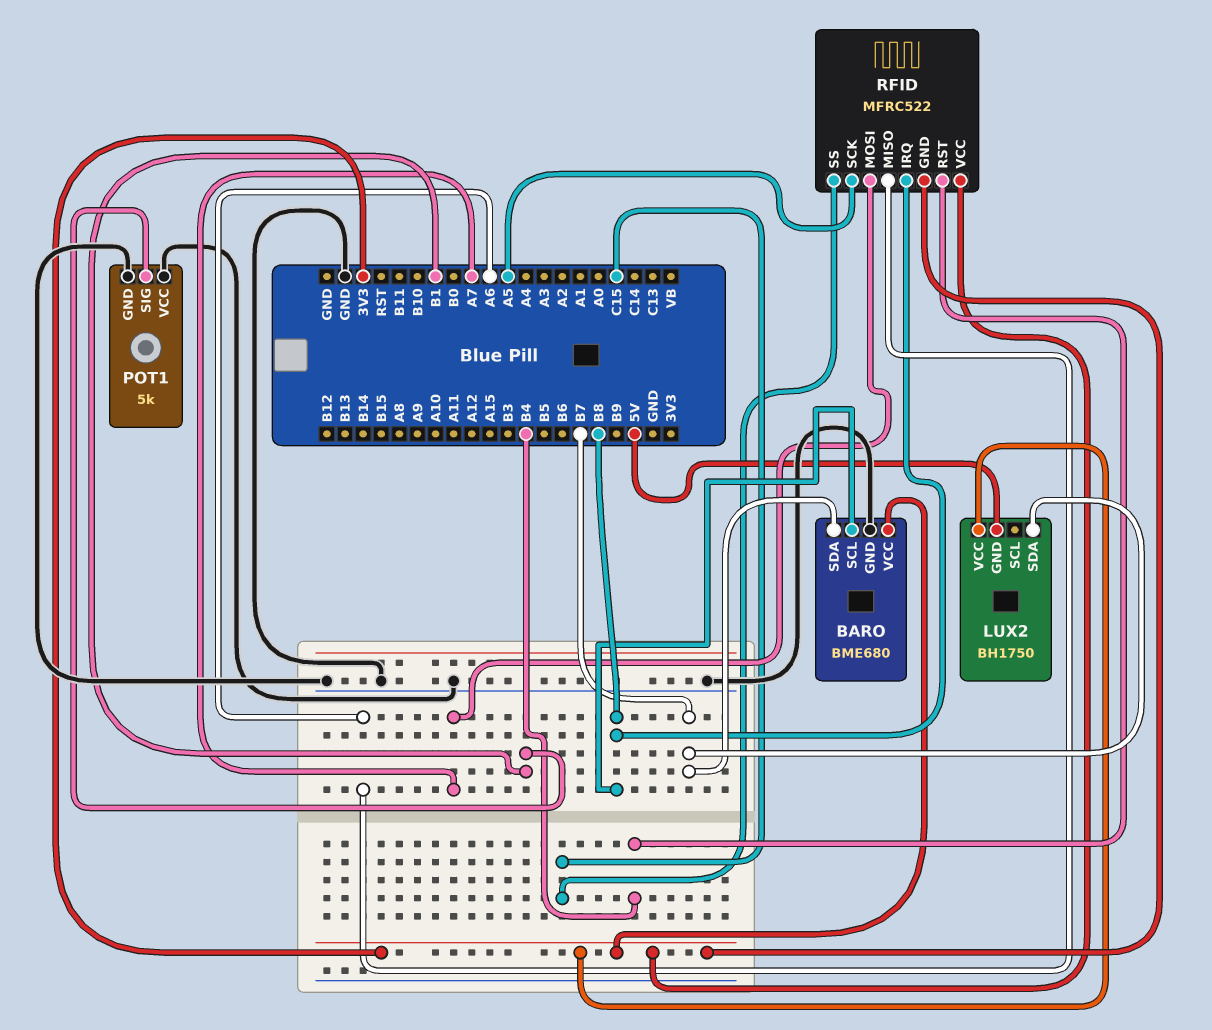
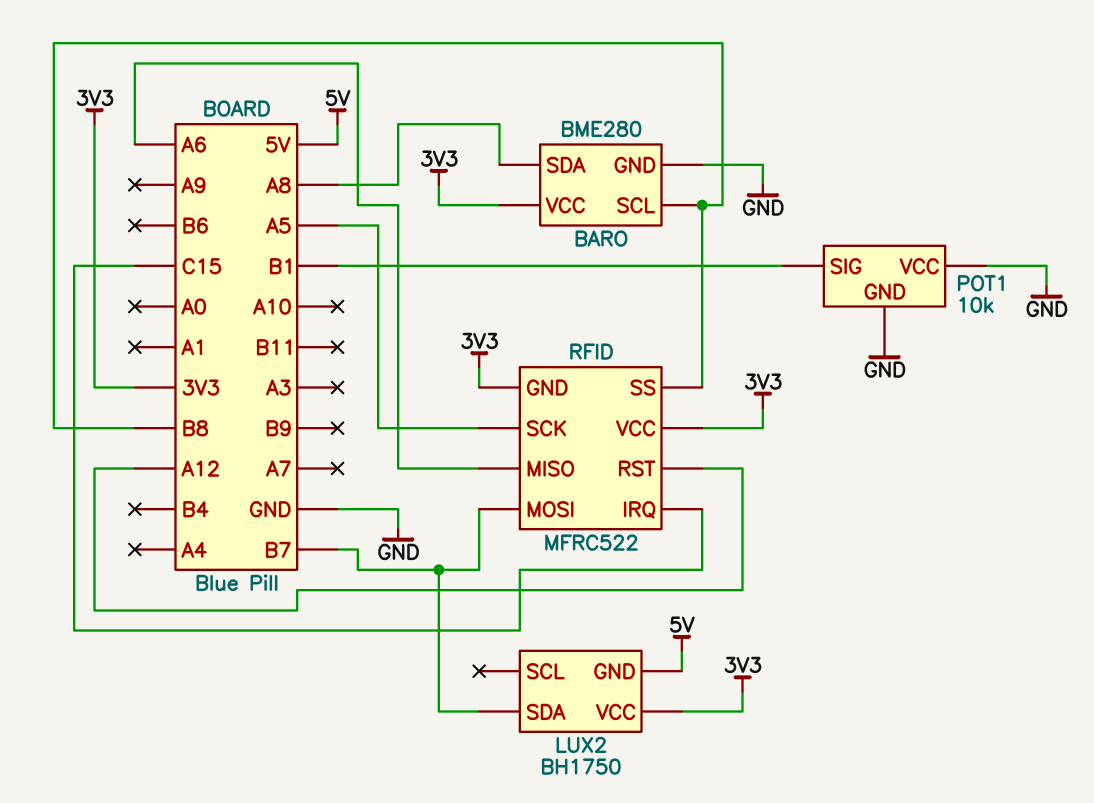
BARO: BME680 -> BME280
BARO pin SDA: B7 -> A8
POT1: 5k -> 10k
RFID pin IRQ: B8 -> C15
RFID pin MOSI: A7 -> B7
RFID pin RST: B4 -> A12
RFID pin SS: C15 -> B8

